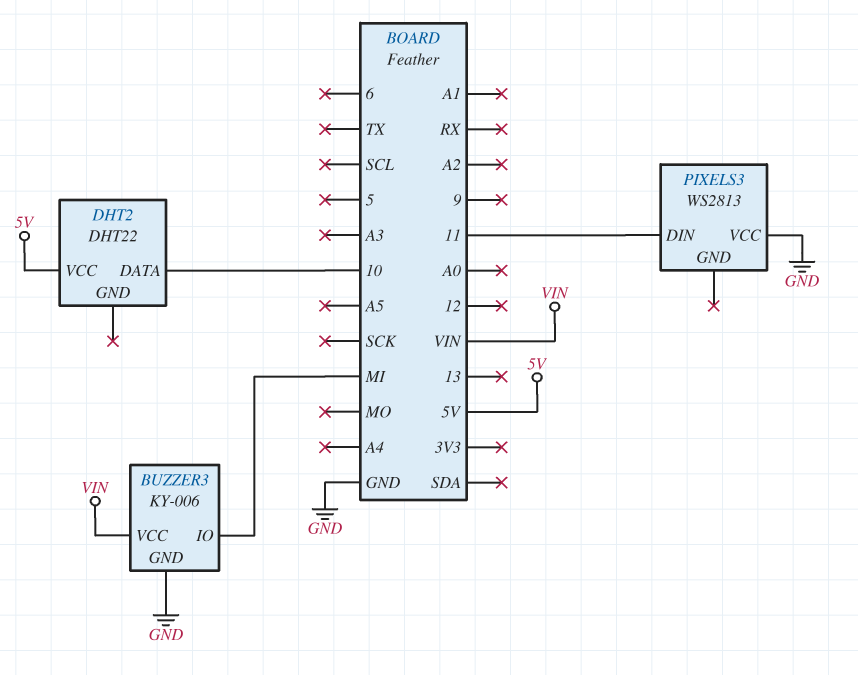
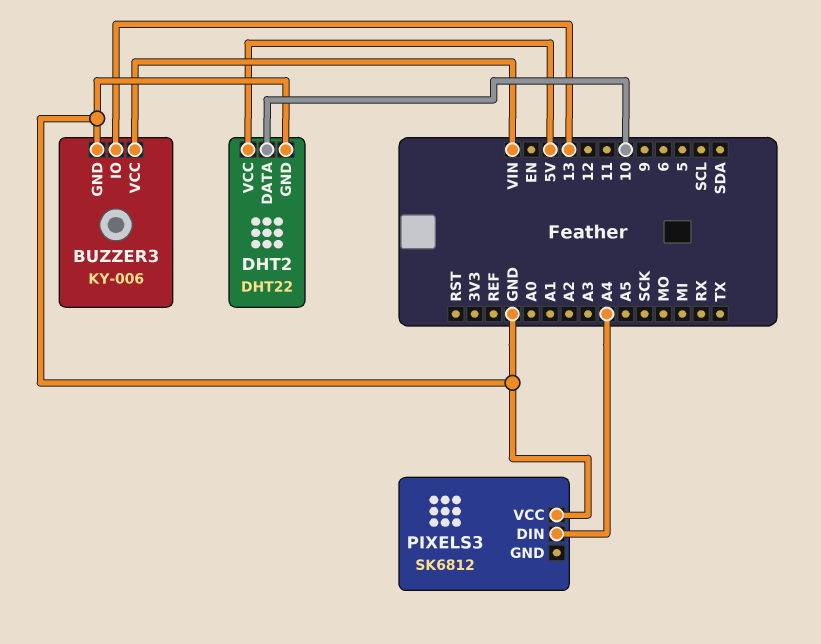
BUZZER3 pin IO: MI -> 13
DHT2 pin GND: none -> GND
PIXELS3: WS2813 -> SK6812
PIXELS3 pin DIN: 11 -> A4

